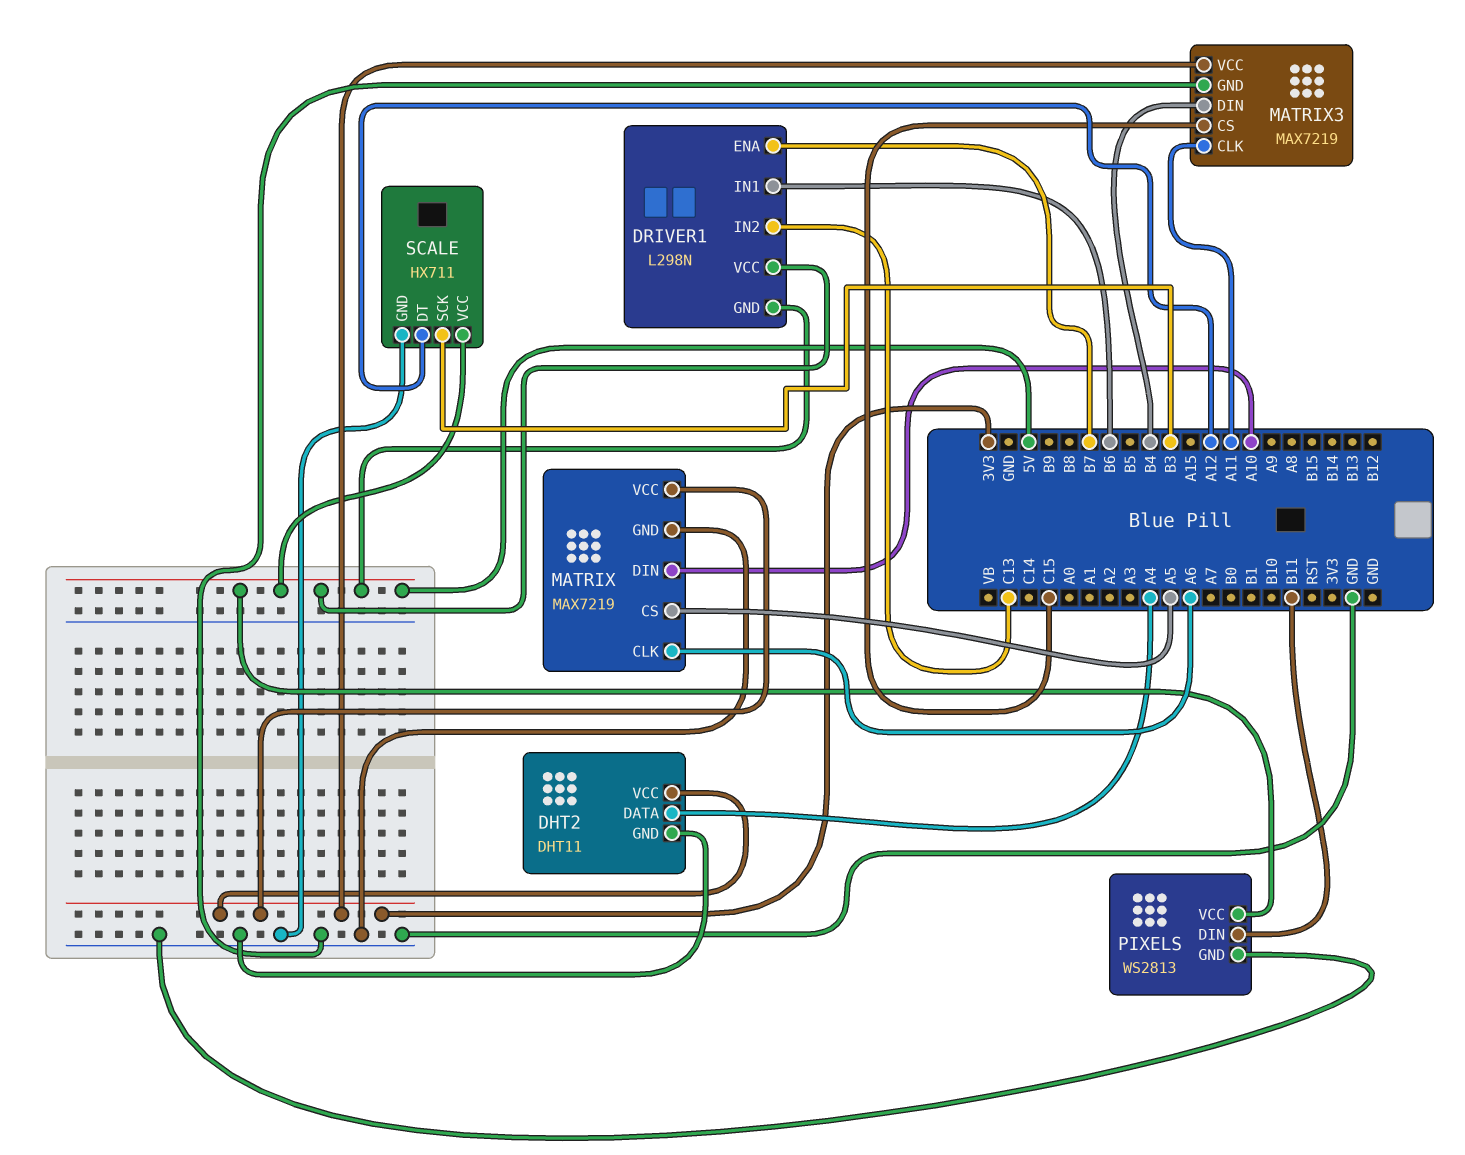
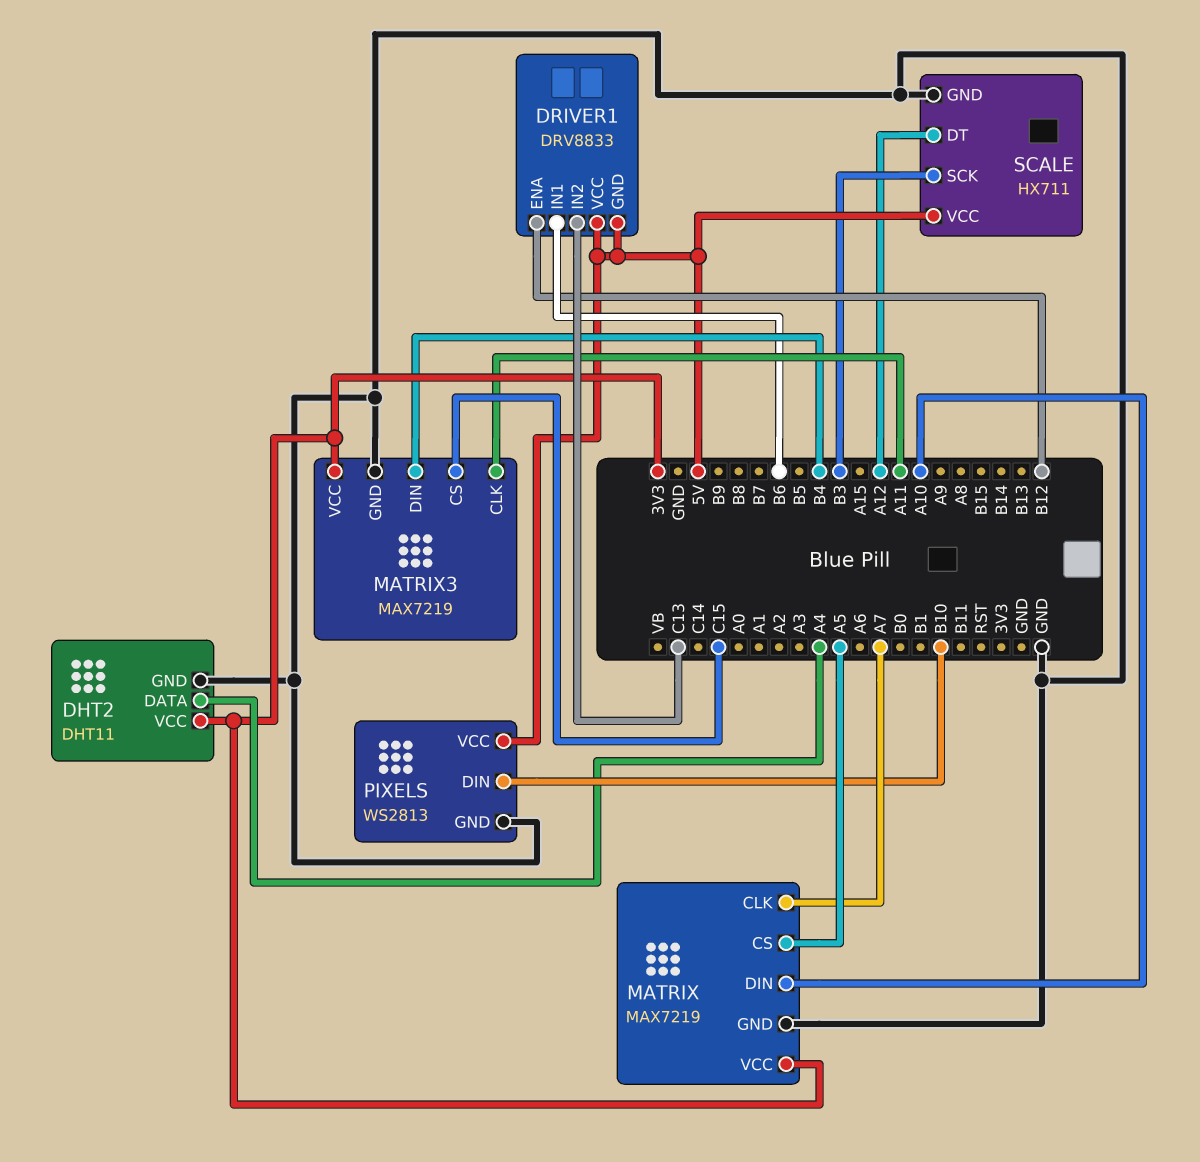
DRIVER1: L298N -> DRV8833
DRIVER1 pin ENA: B7 -> B12
MATRIX pin CLK: A6 -> A7
PIXELS pin DIN: B11 -> B10

